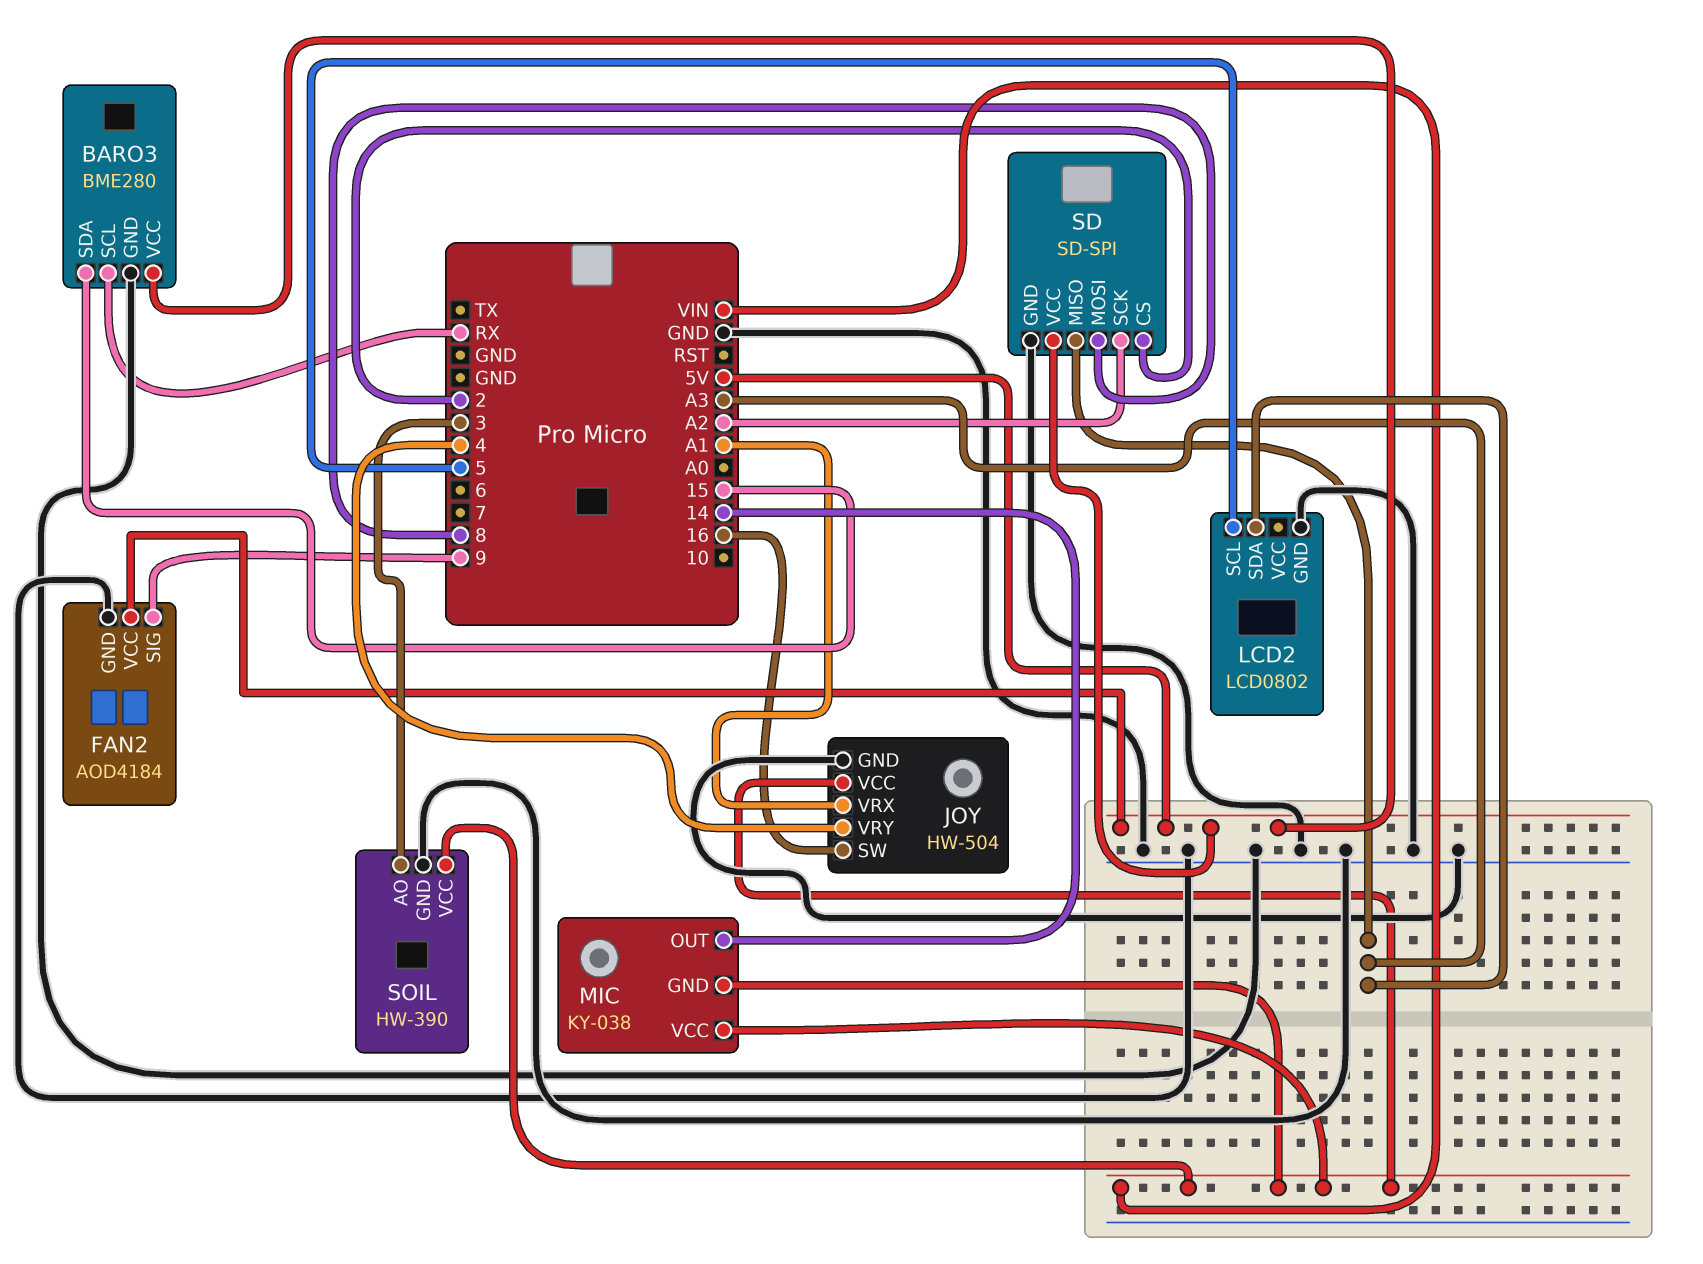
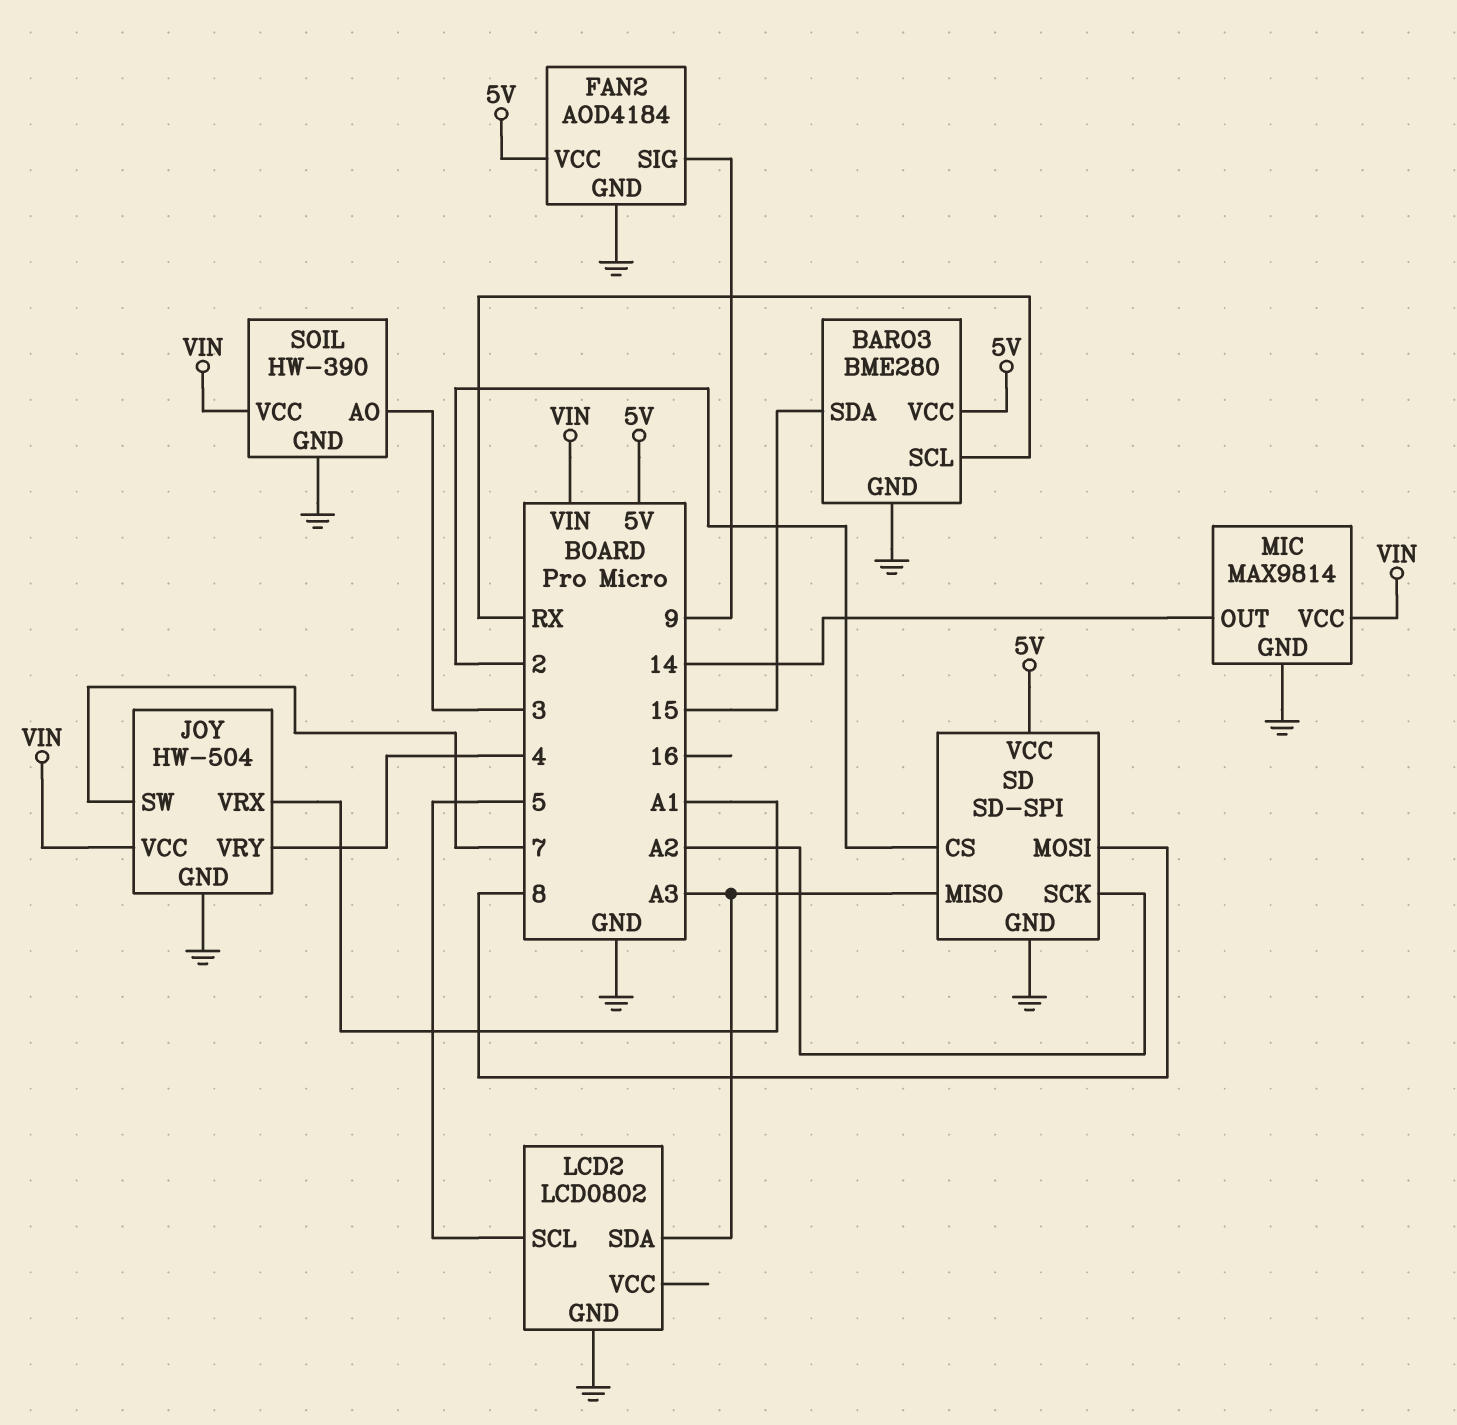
JOY pin SW: 16 -> 7
MIC: KY-038 -> MAX9814
MIC pin GND: VIN -> GND

